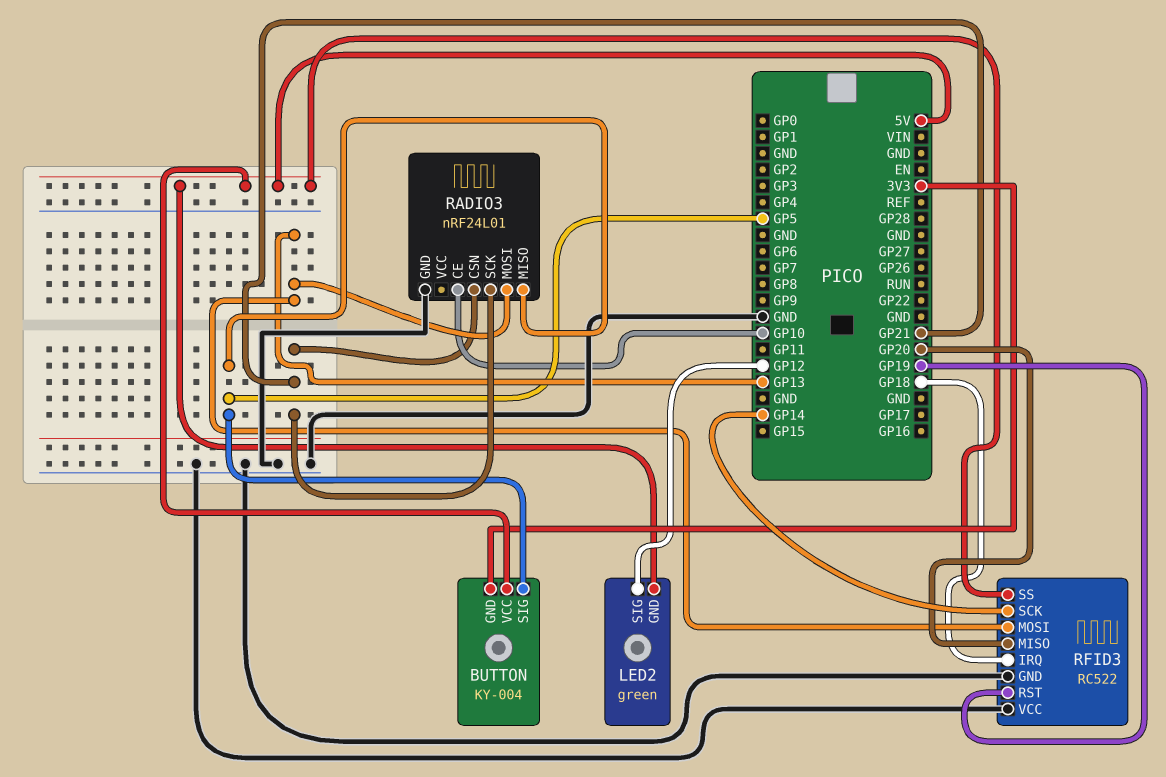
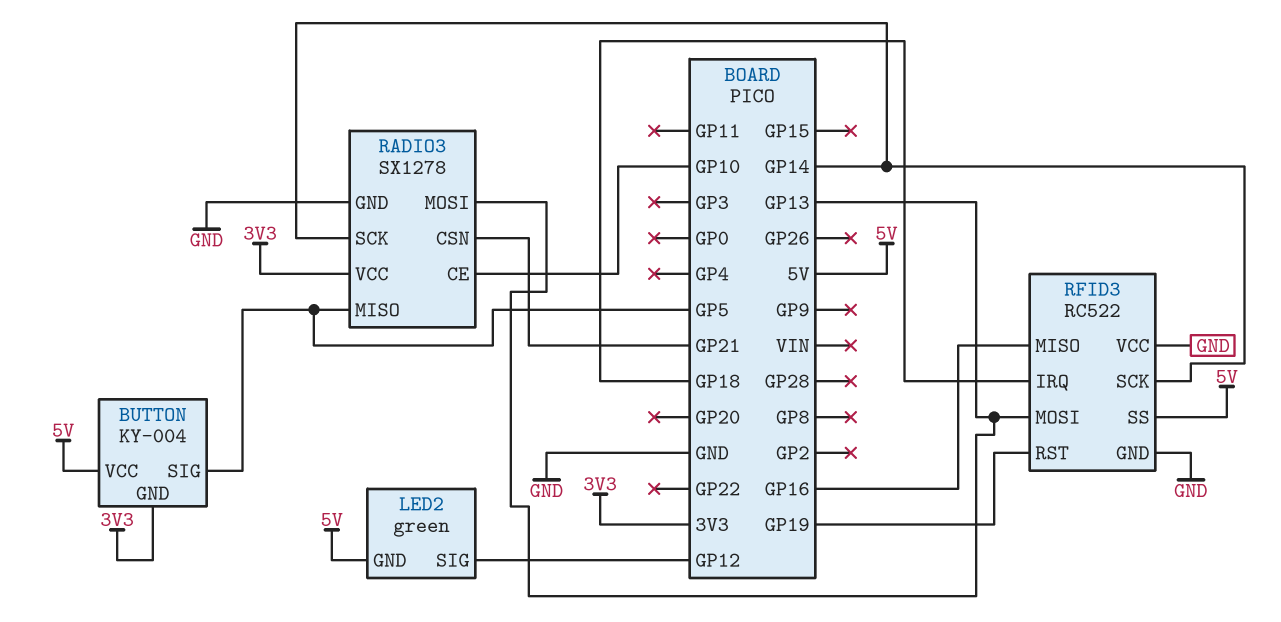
RADIO3: nRF24L01 -> SX1278
RADIO3 pin SCK: GP21 -> GP14
RADIO3 pin VCC: none -> 3V3
RFID3 pin MISO: GP20 -> GP16

